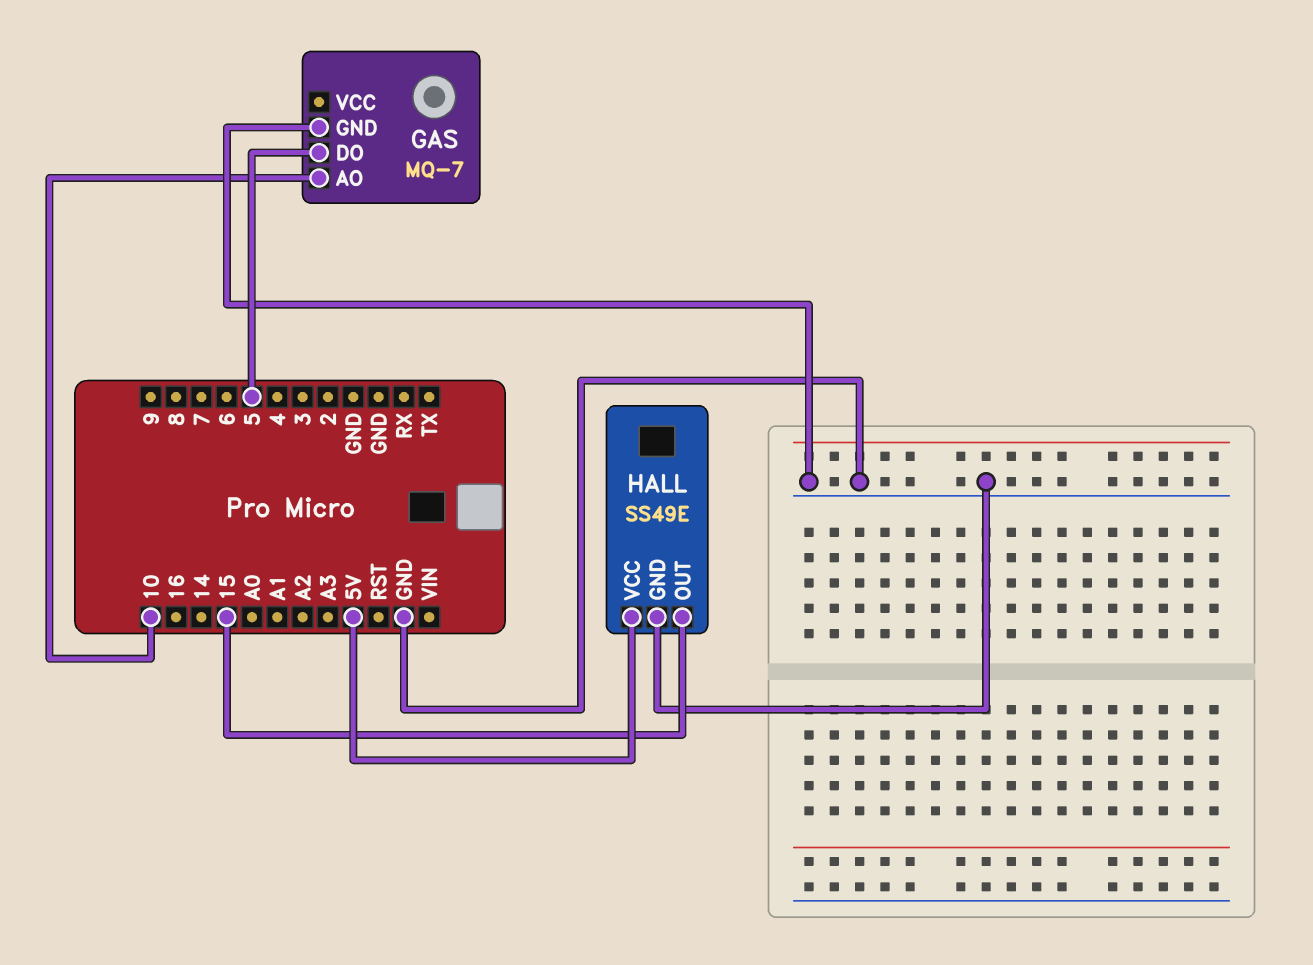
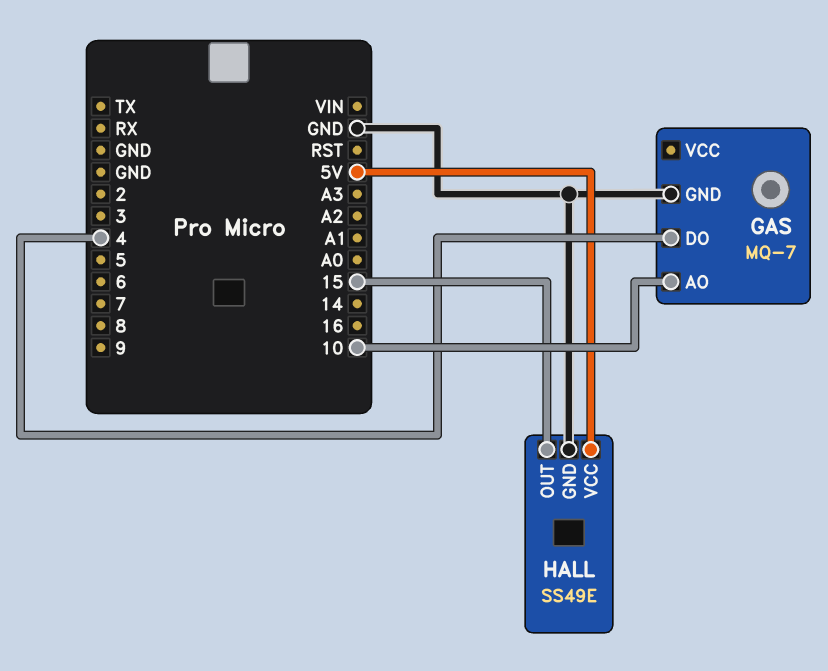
GAS pin DO: 5 -> 4

